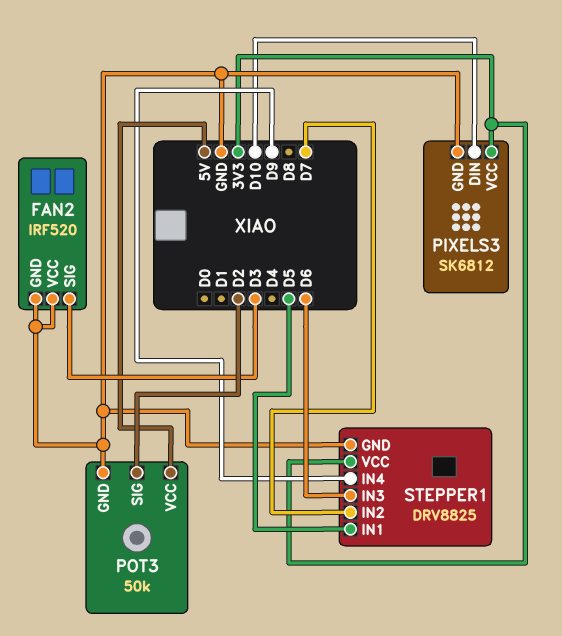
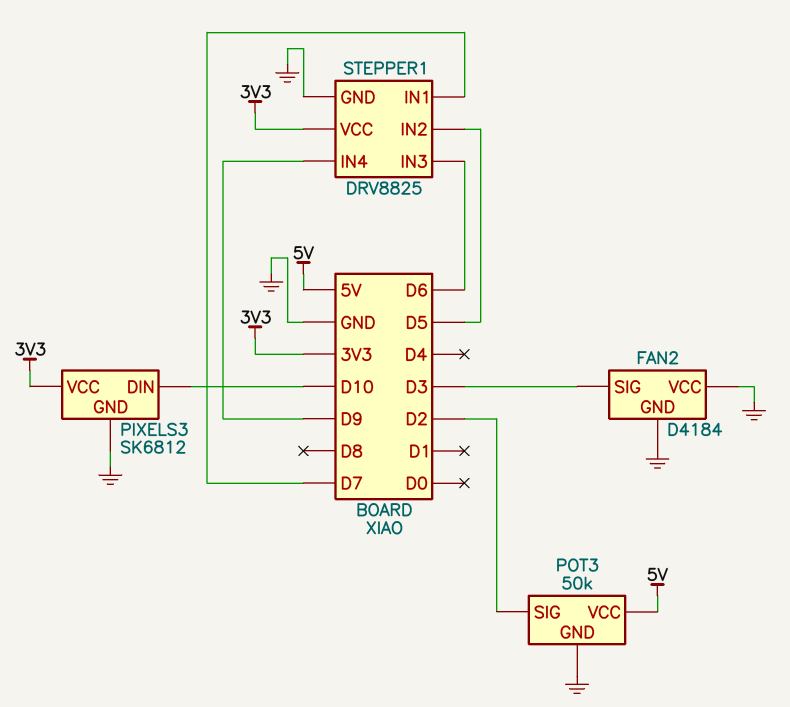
FAN2: IRF520 -> D4184
STEPPER1 pin IN1: D5 -> D7
STEPPER1 pin IN2: D7 -> D5

